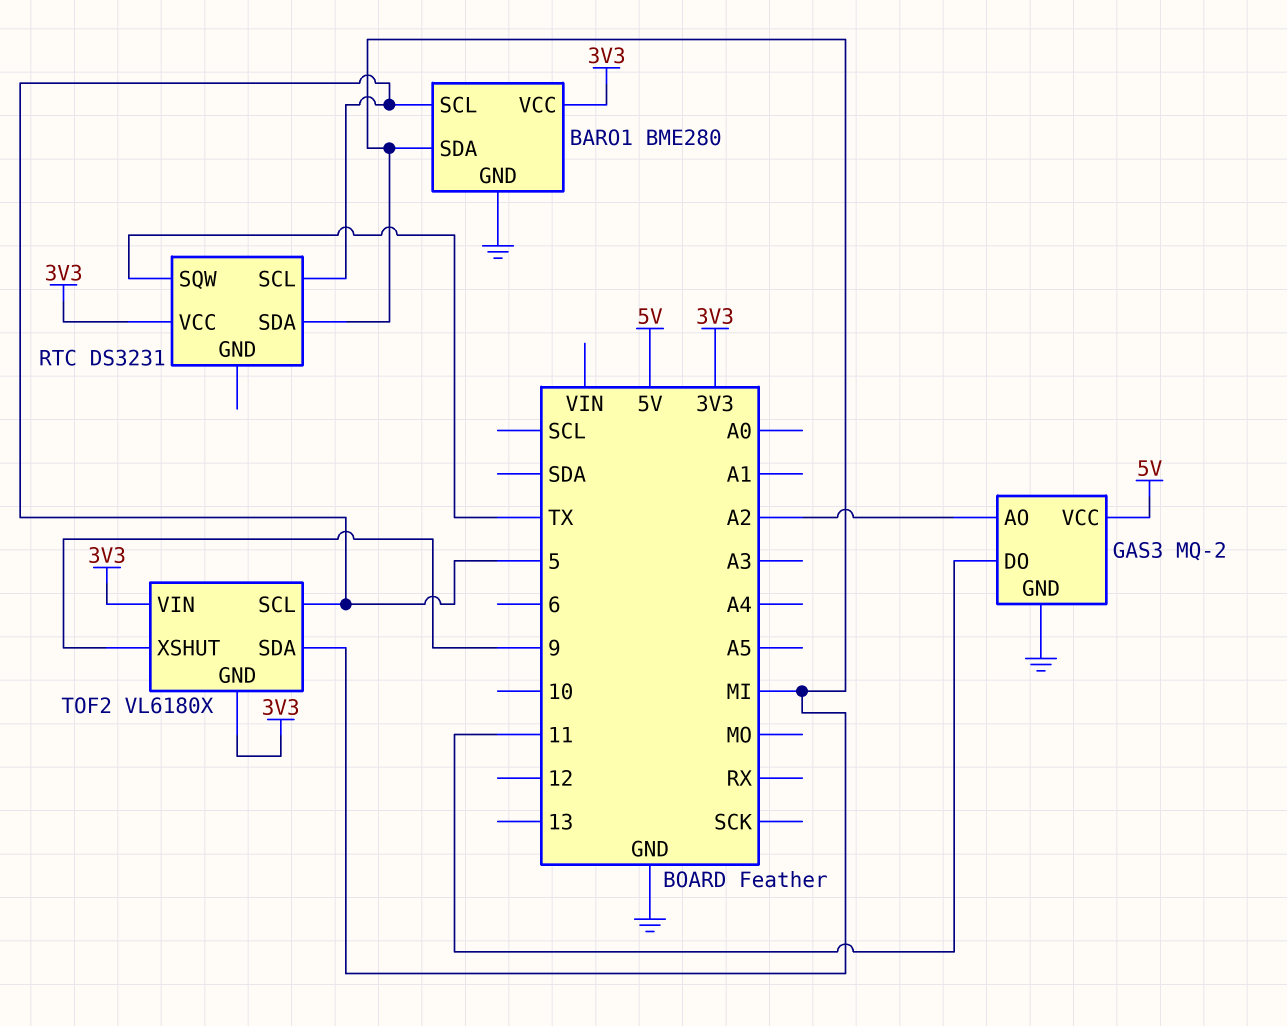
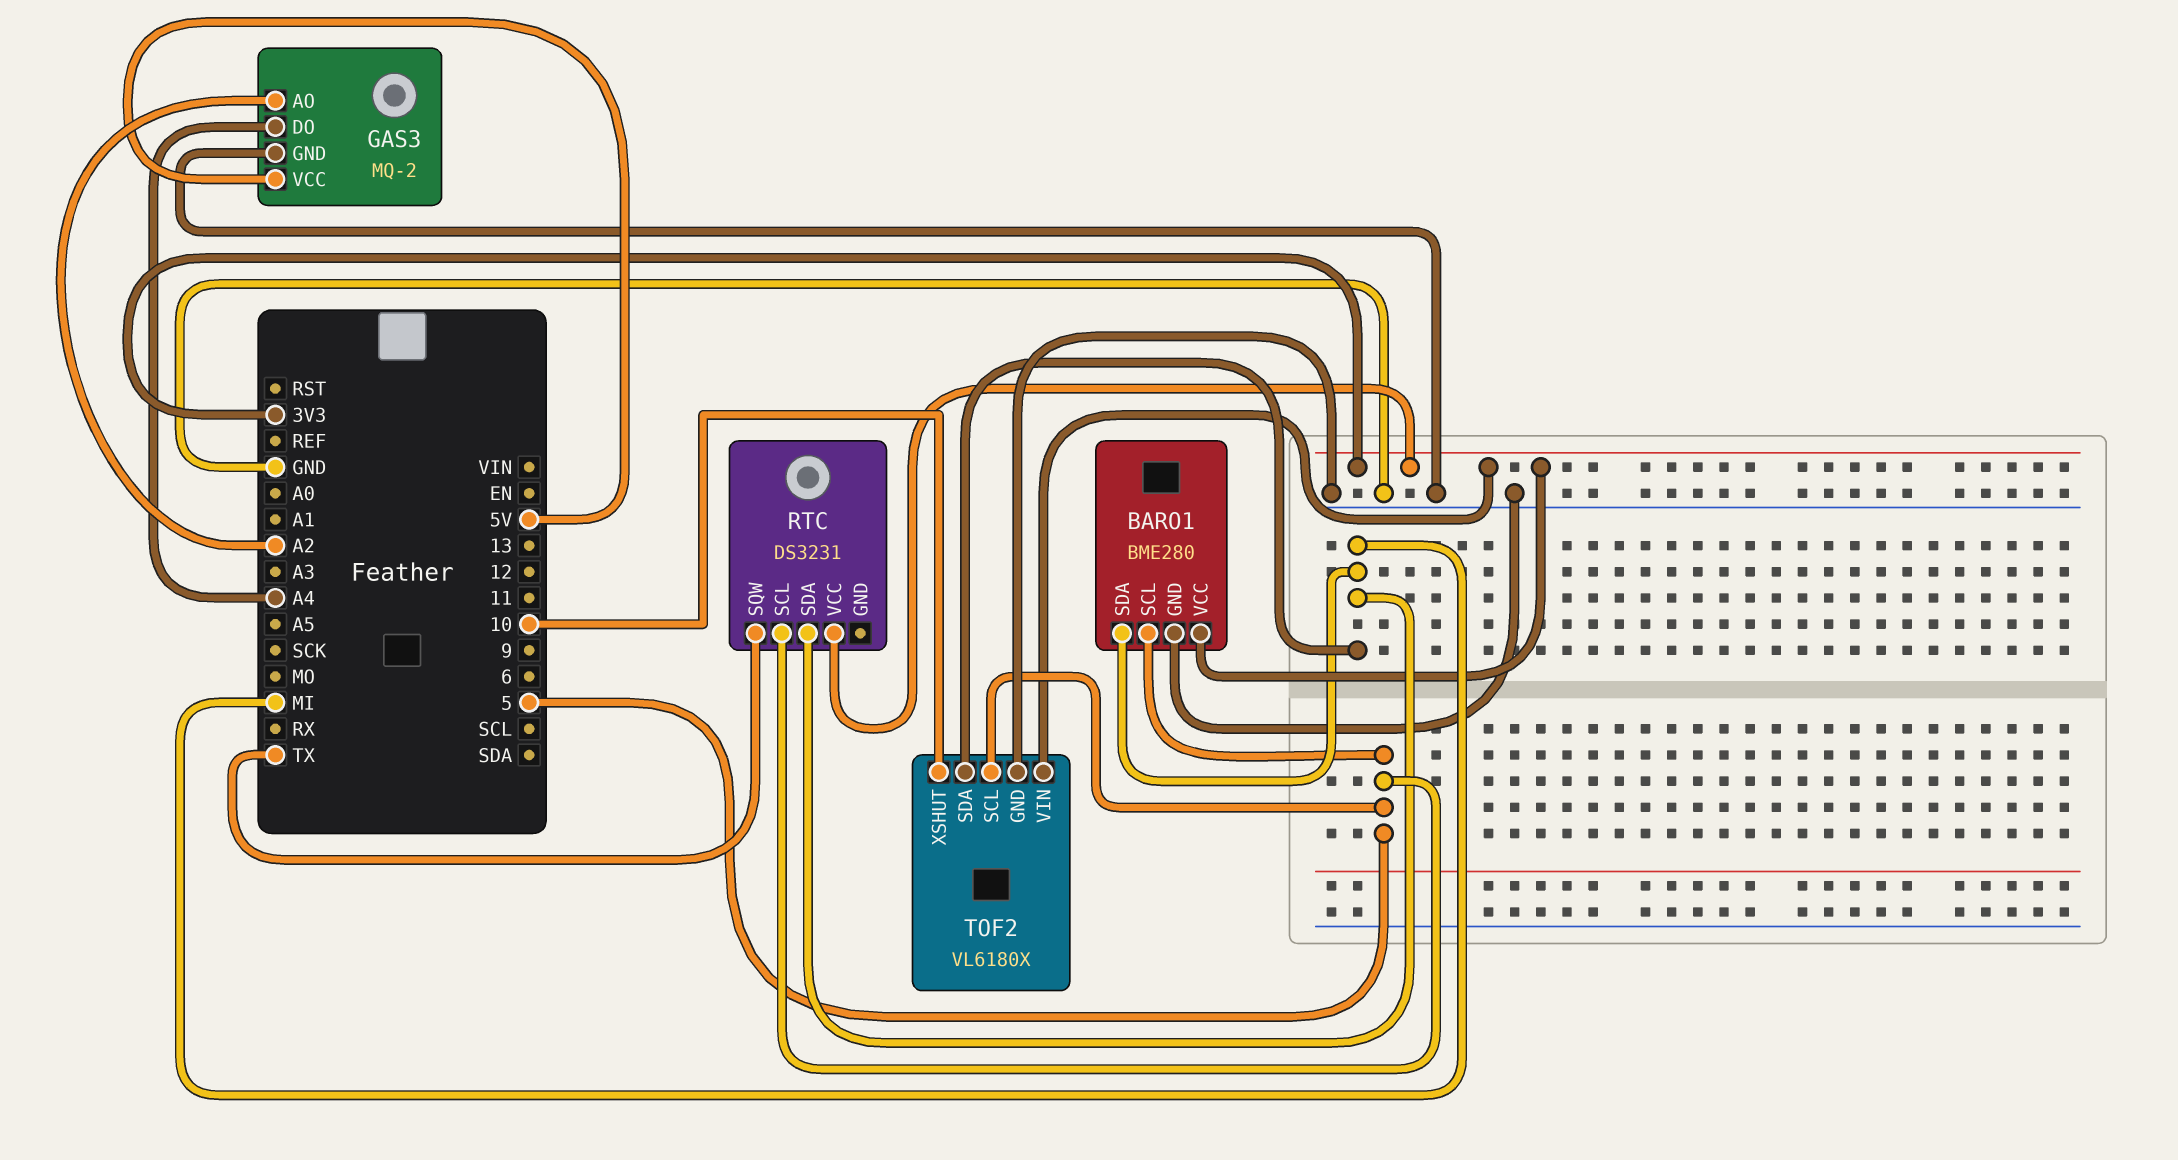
GAS3 pin DO: 11 -> A4
TOF2 pin GND: 3V3 -> GND
TOF2 pin XSHUT: 9 -> 10

